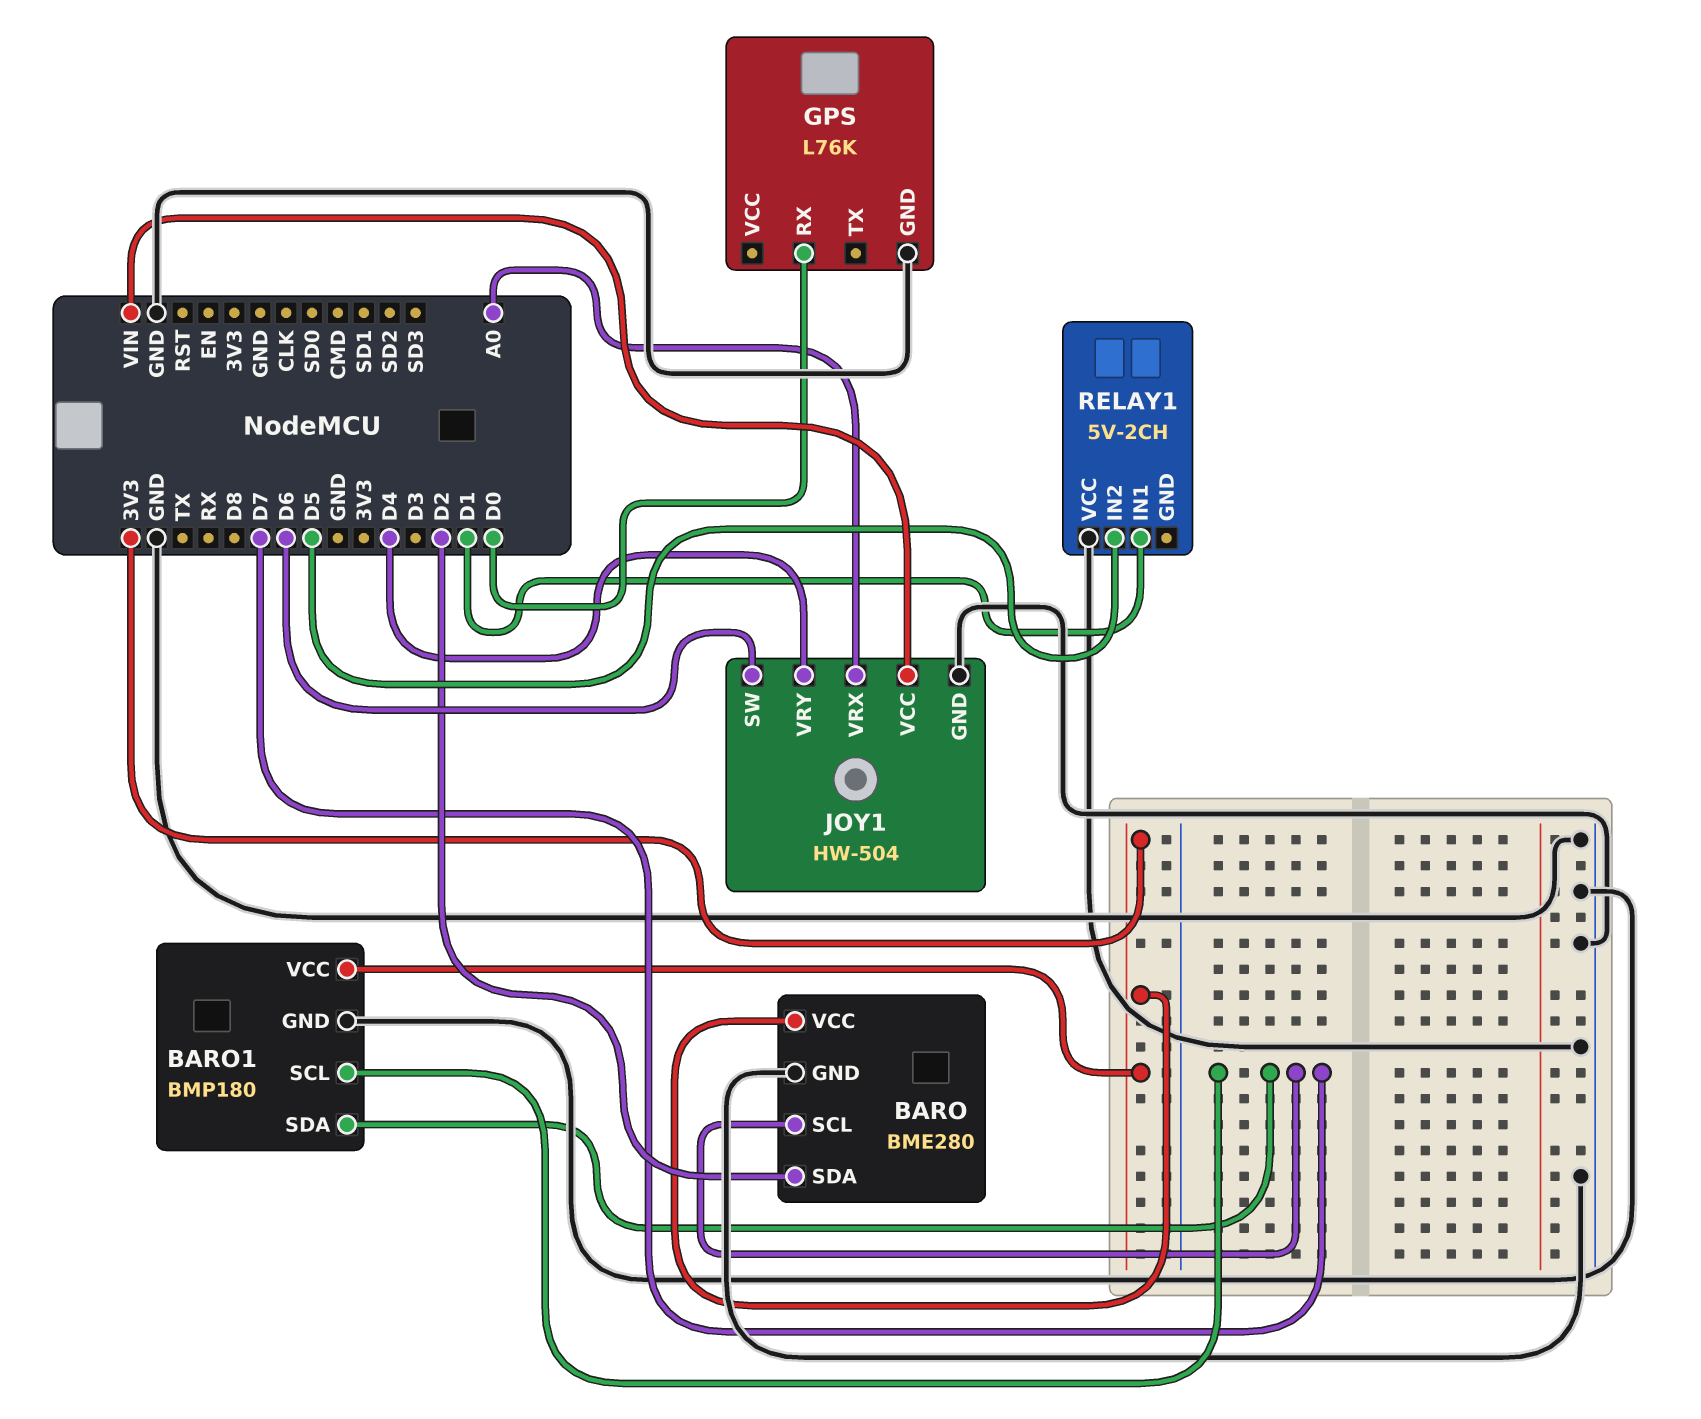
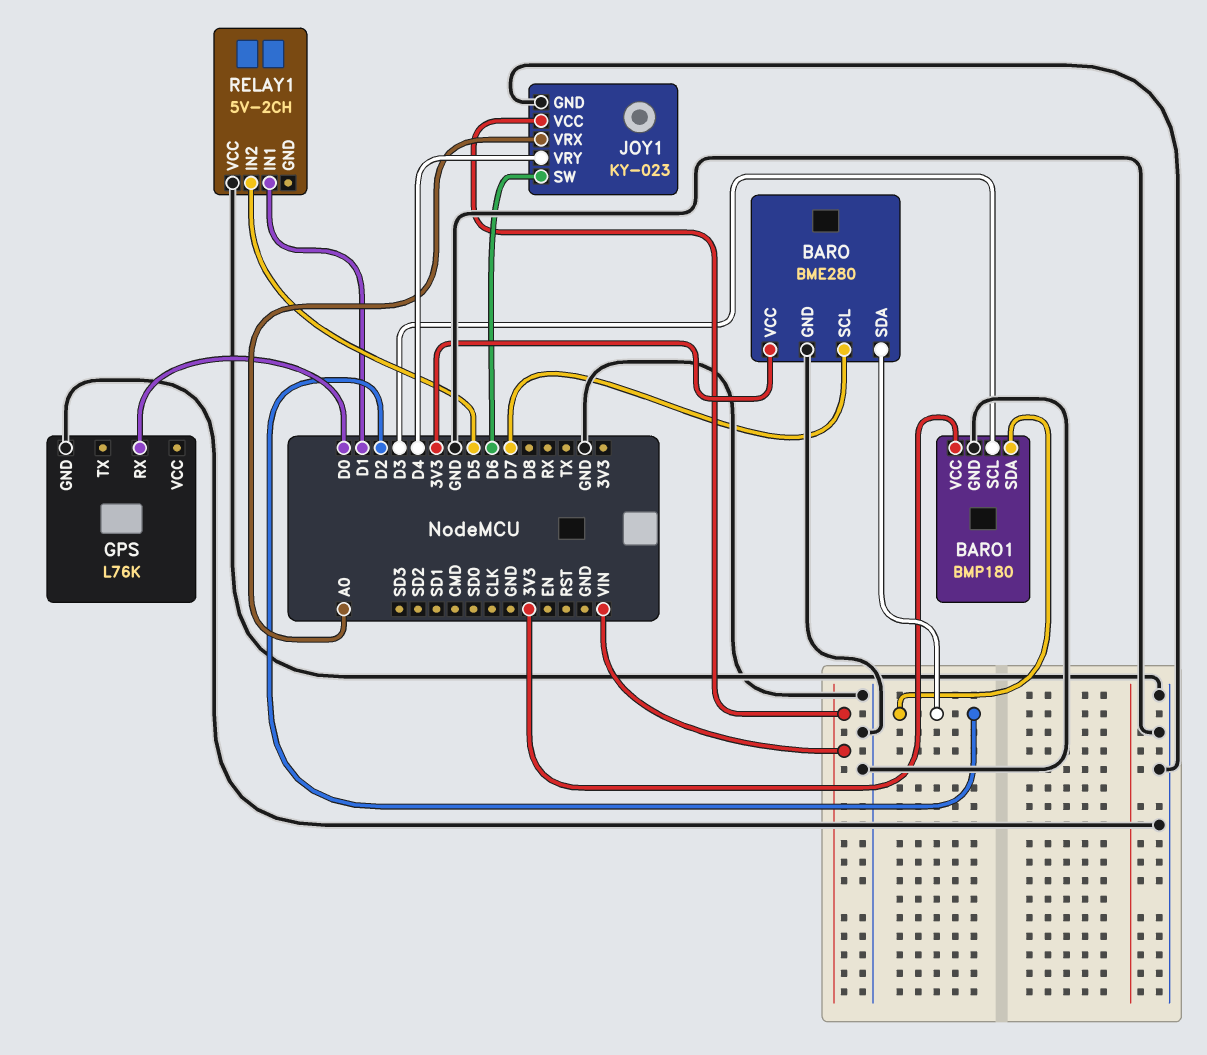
BARO1 pin SCL: D7 -> D3
BARO1 pin SDA: D7 -> D2
JOY1: HW-504 -> KY-023

